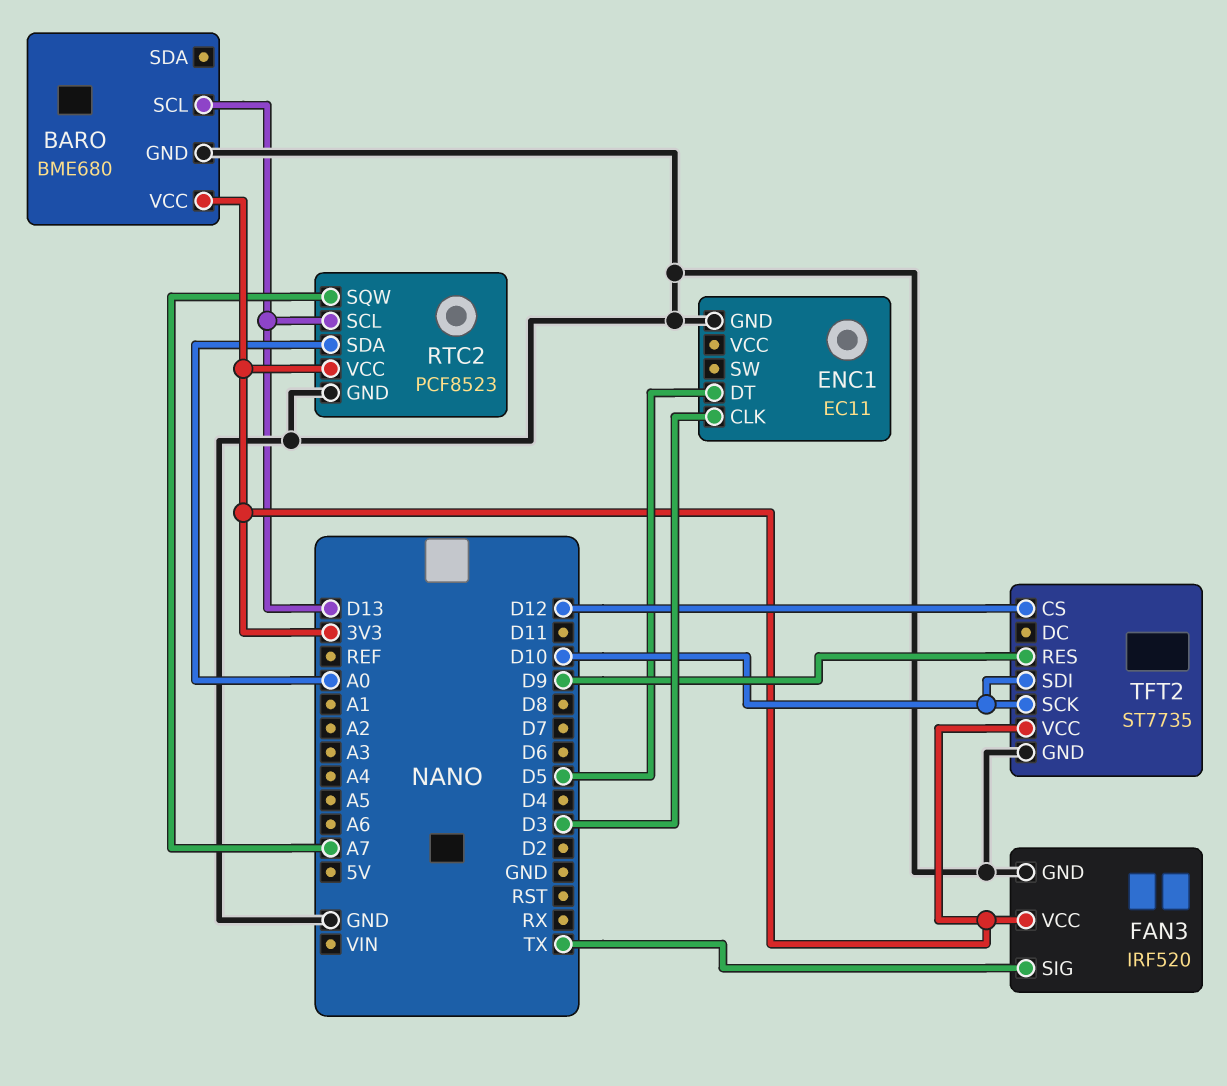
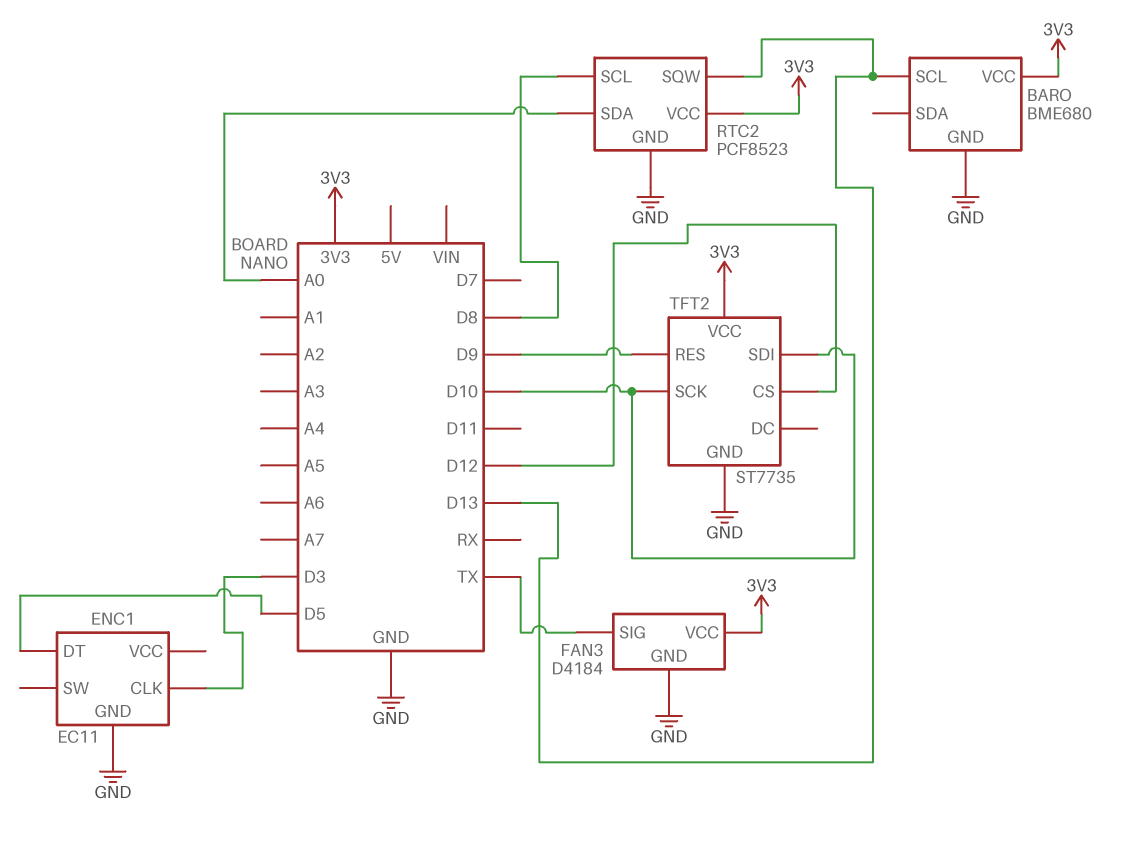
FAN3: IRF520 -> D4184
RTC2 pin SCL: D13 -> D8
RTC2 pin SQW: A7 -> D13

